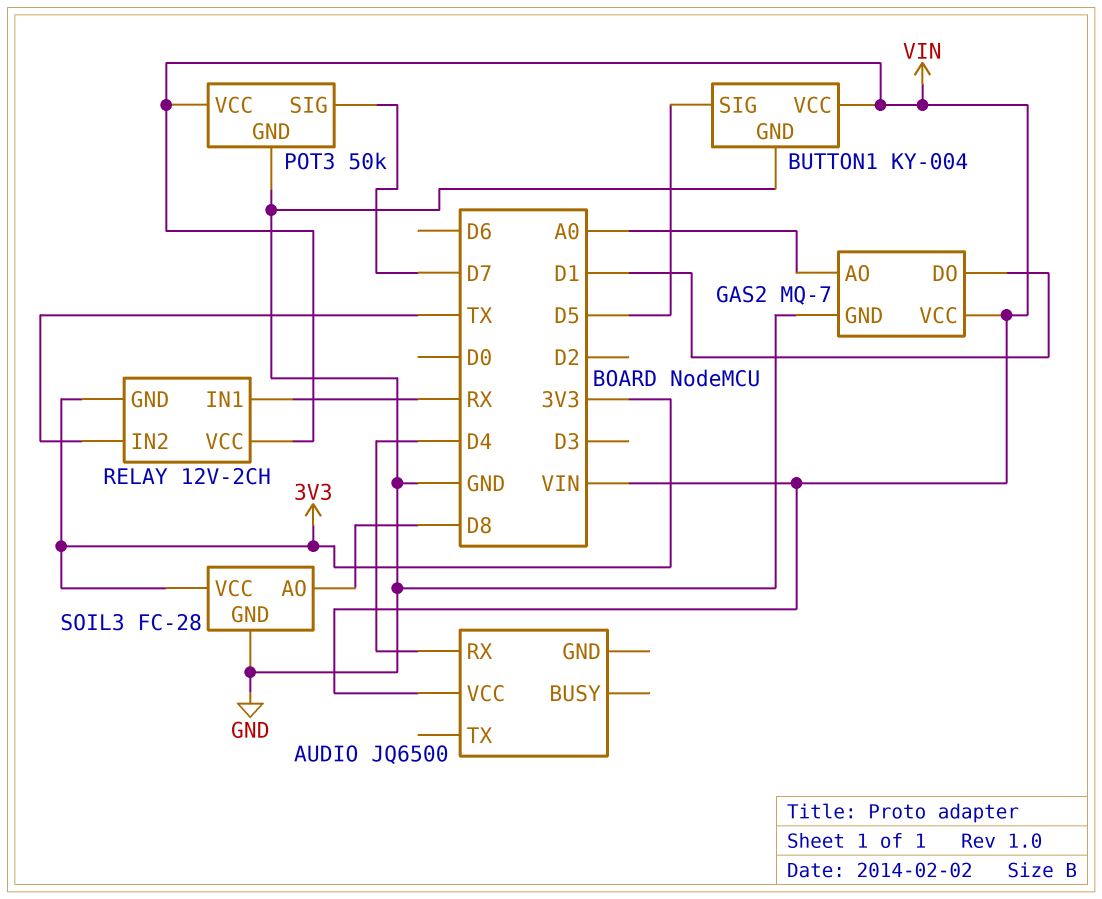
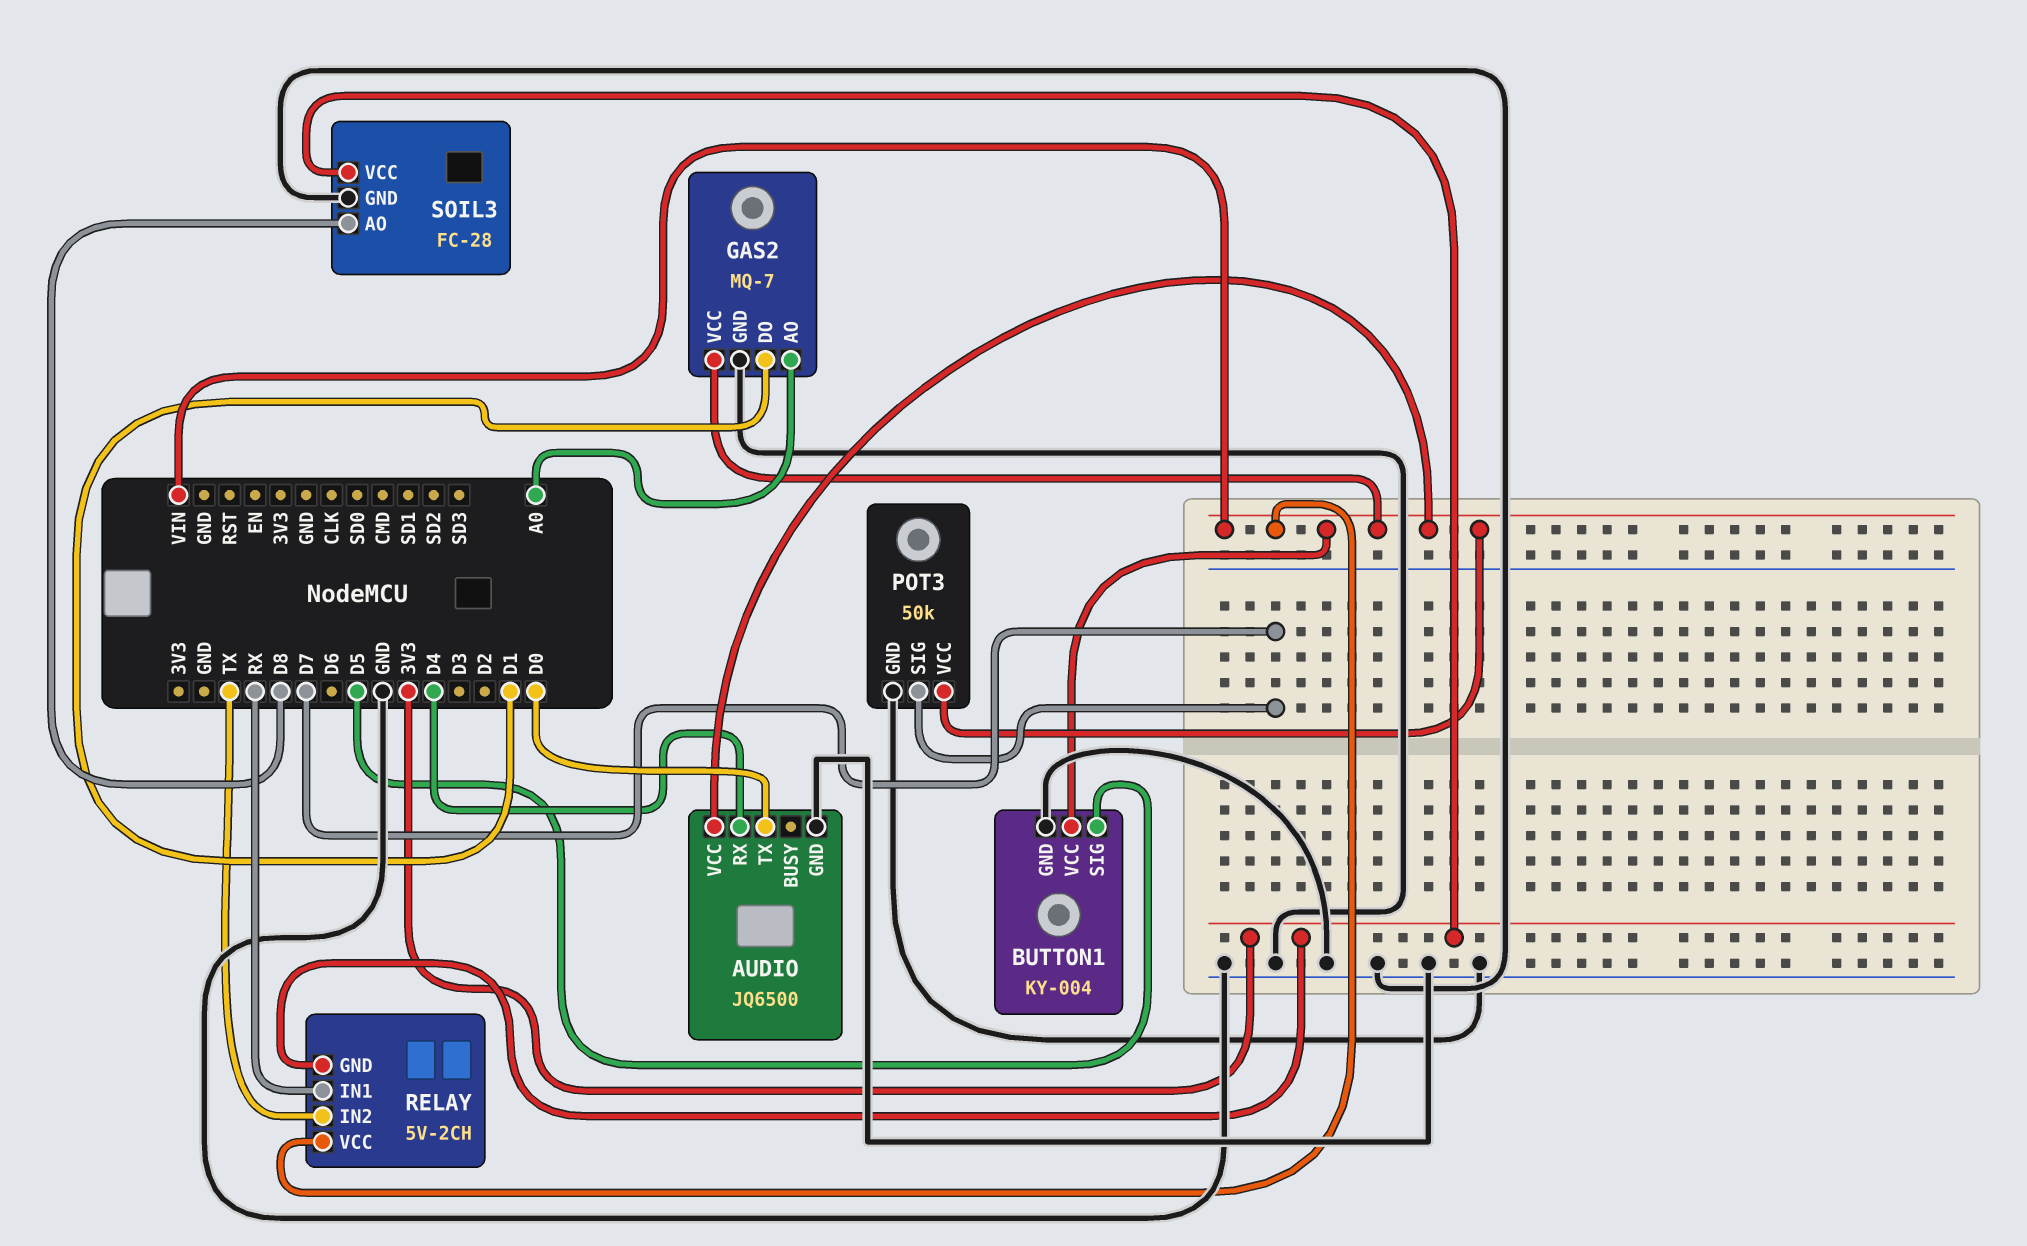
AUDIO pin GND: none -> GND
AUDIO pin TX: none -> D0
RELAY: 12V-2CH -> 5V-2CH

